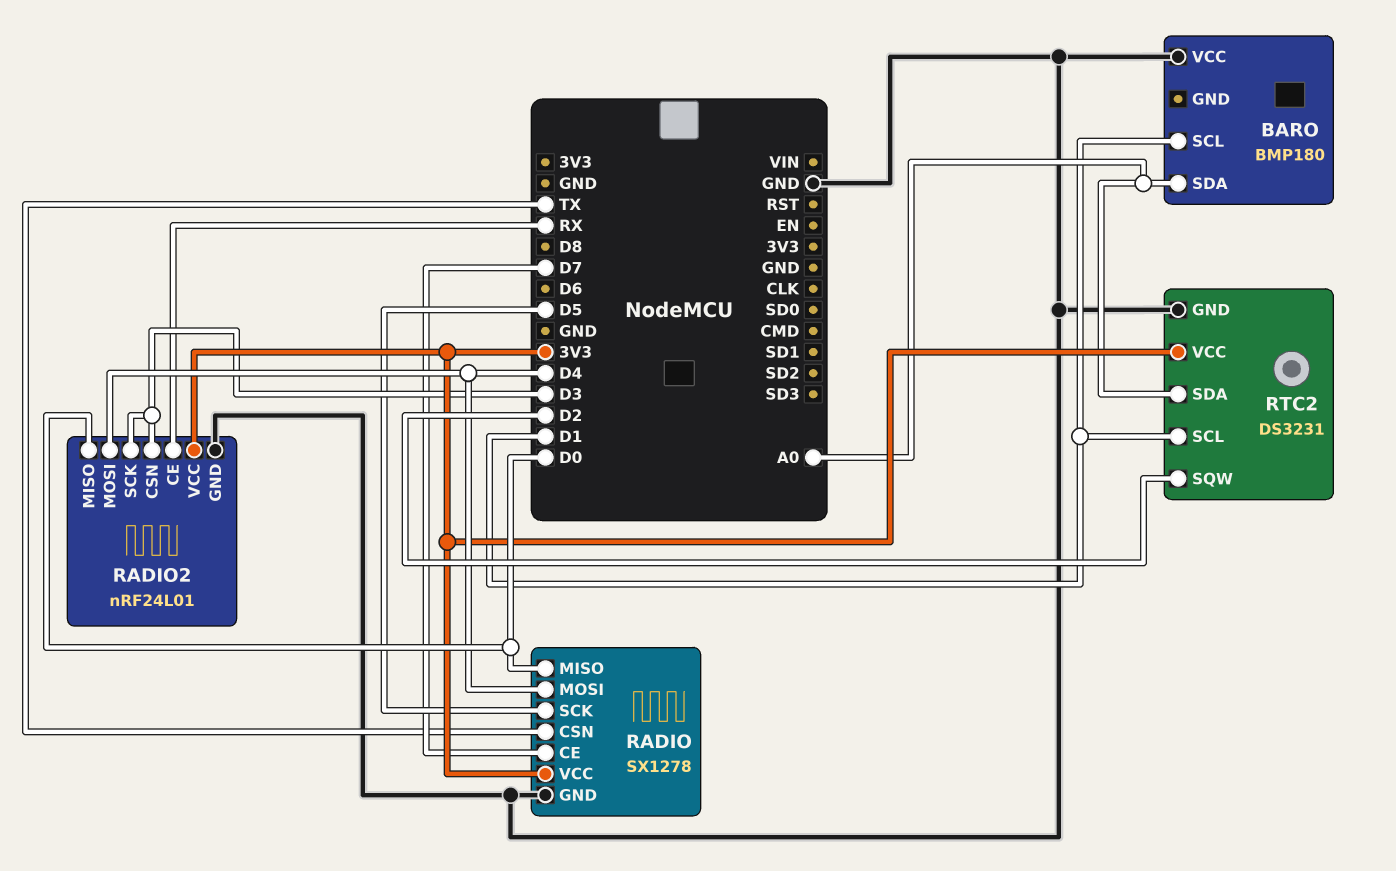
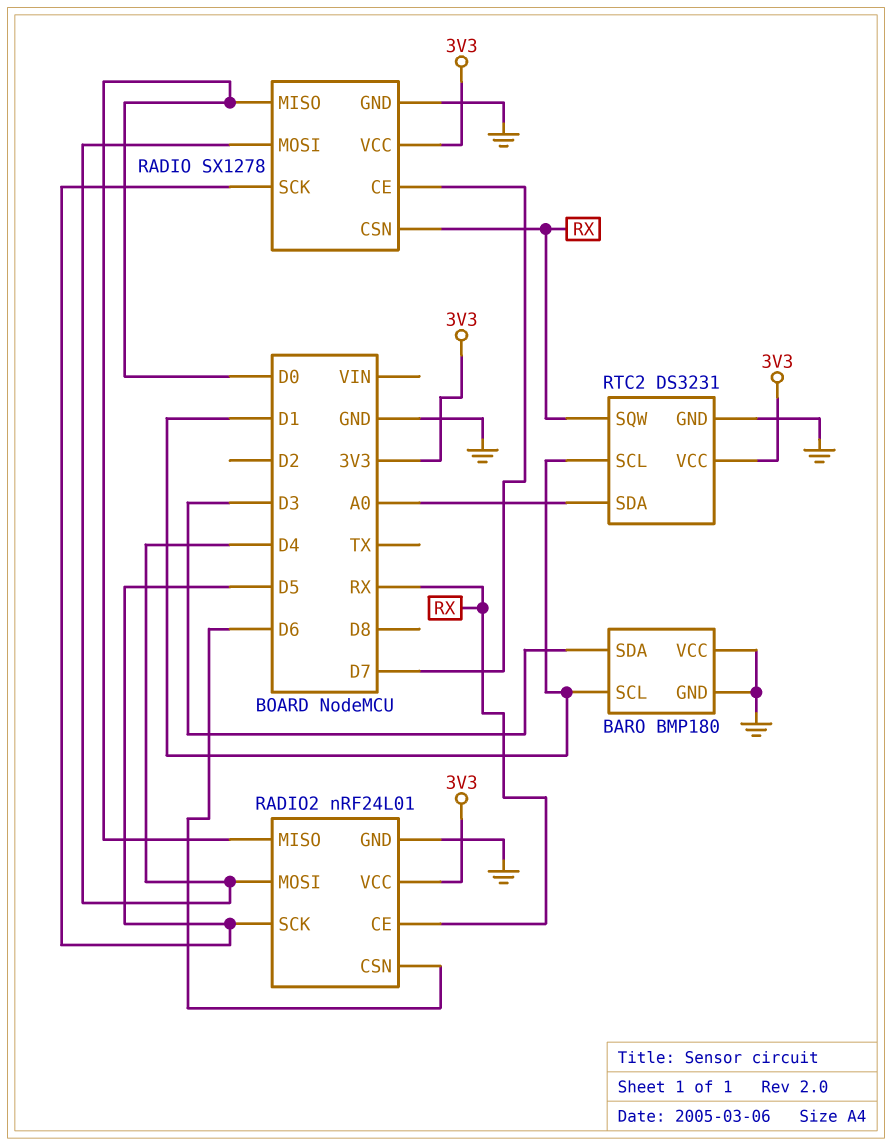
BARO pin GND: none -> GND
BARO pin SDA: A0 -> D3
RADIO pin CSN: TX -> RX
RADIO2 pin CSN: D3 -> D6
RADIO2 pin SCK: D3 -> D5
RTC2 pin SQW: D2 -> RX

